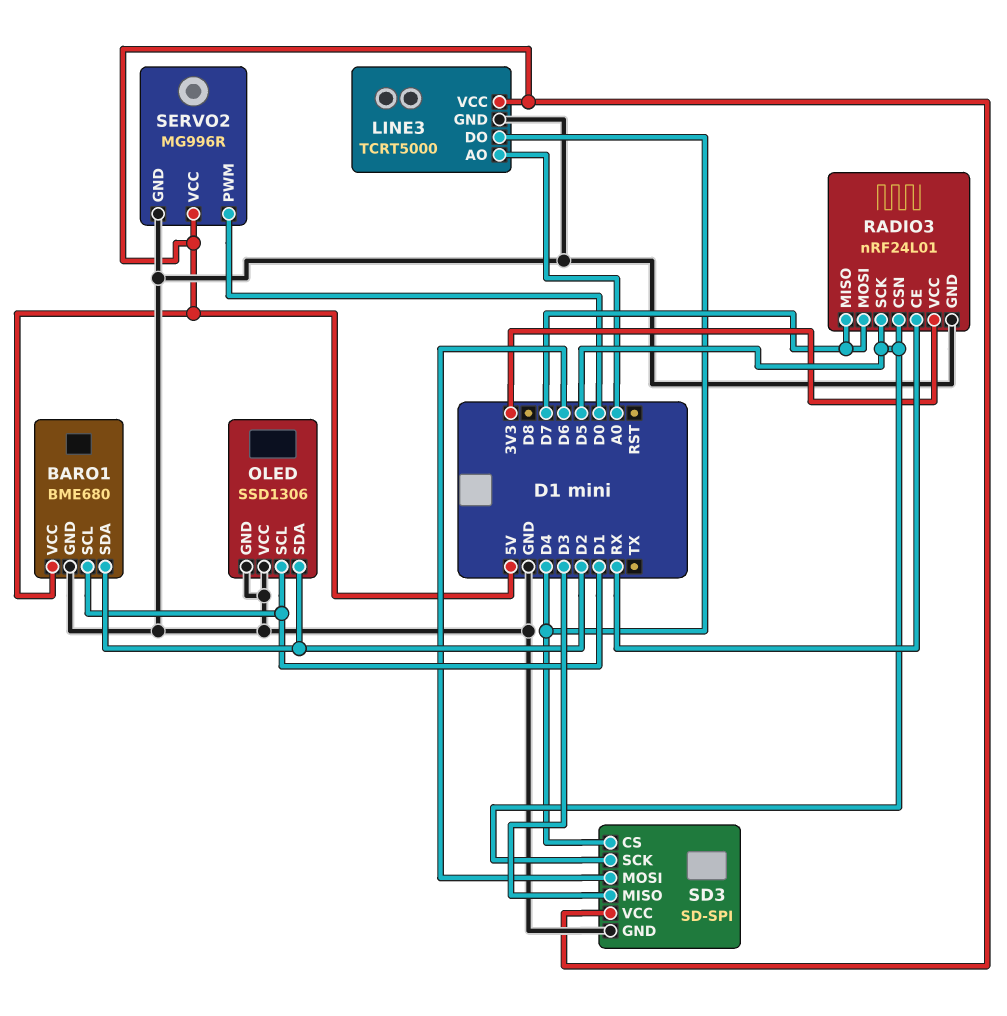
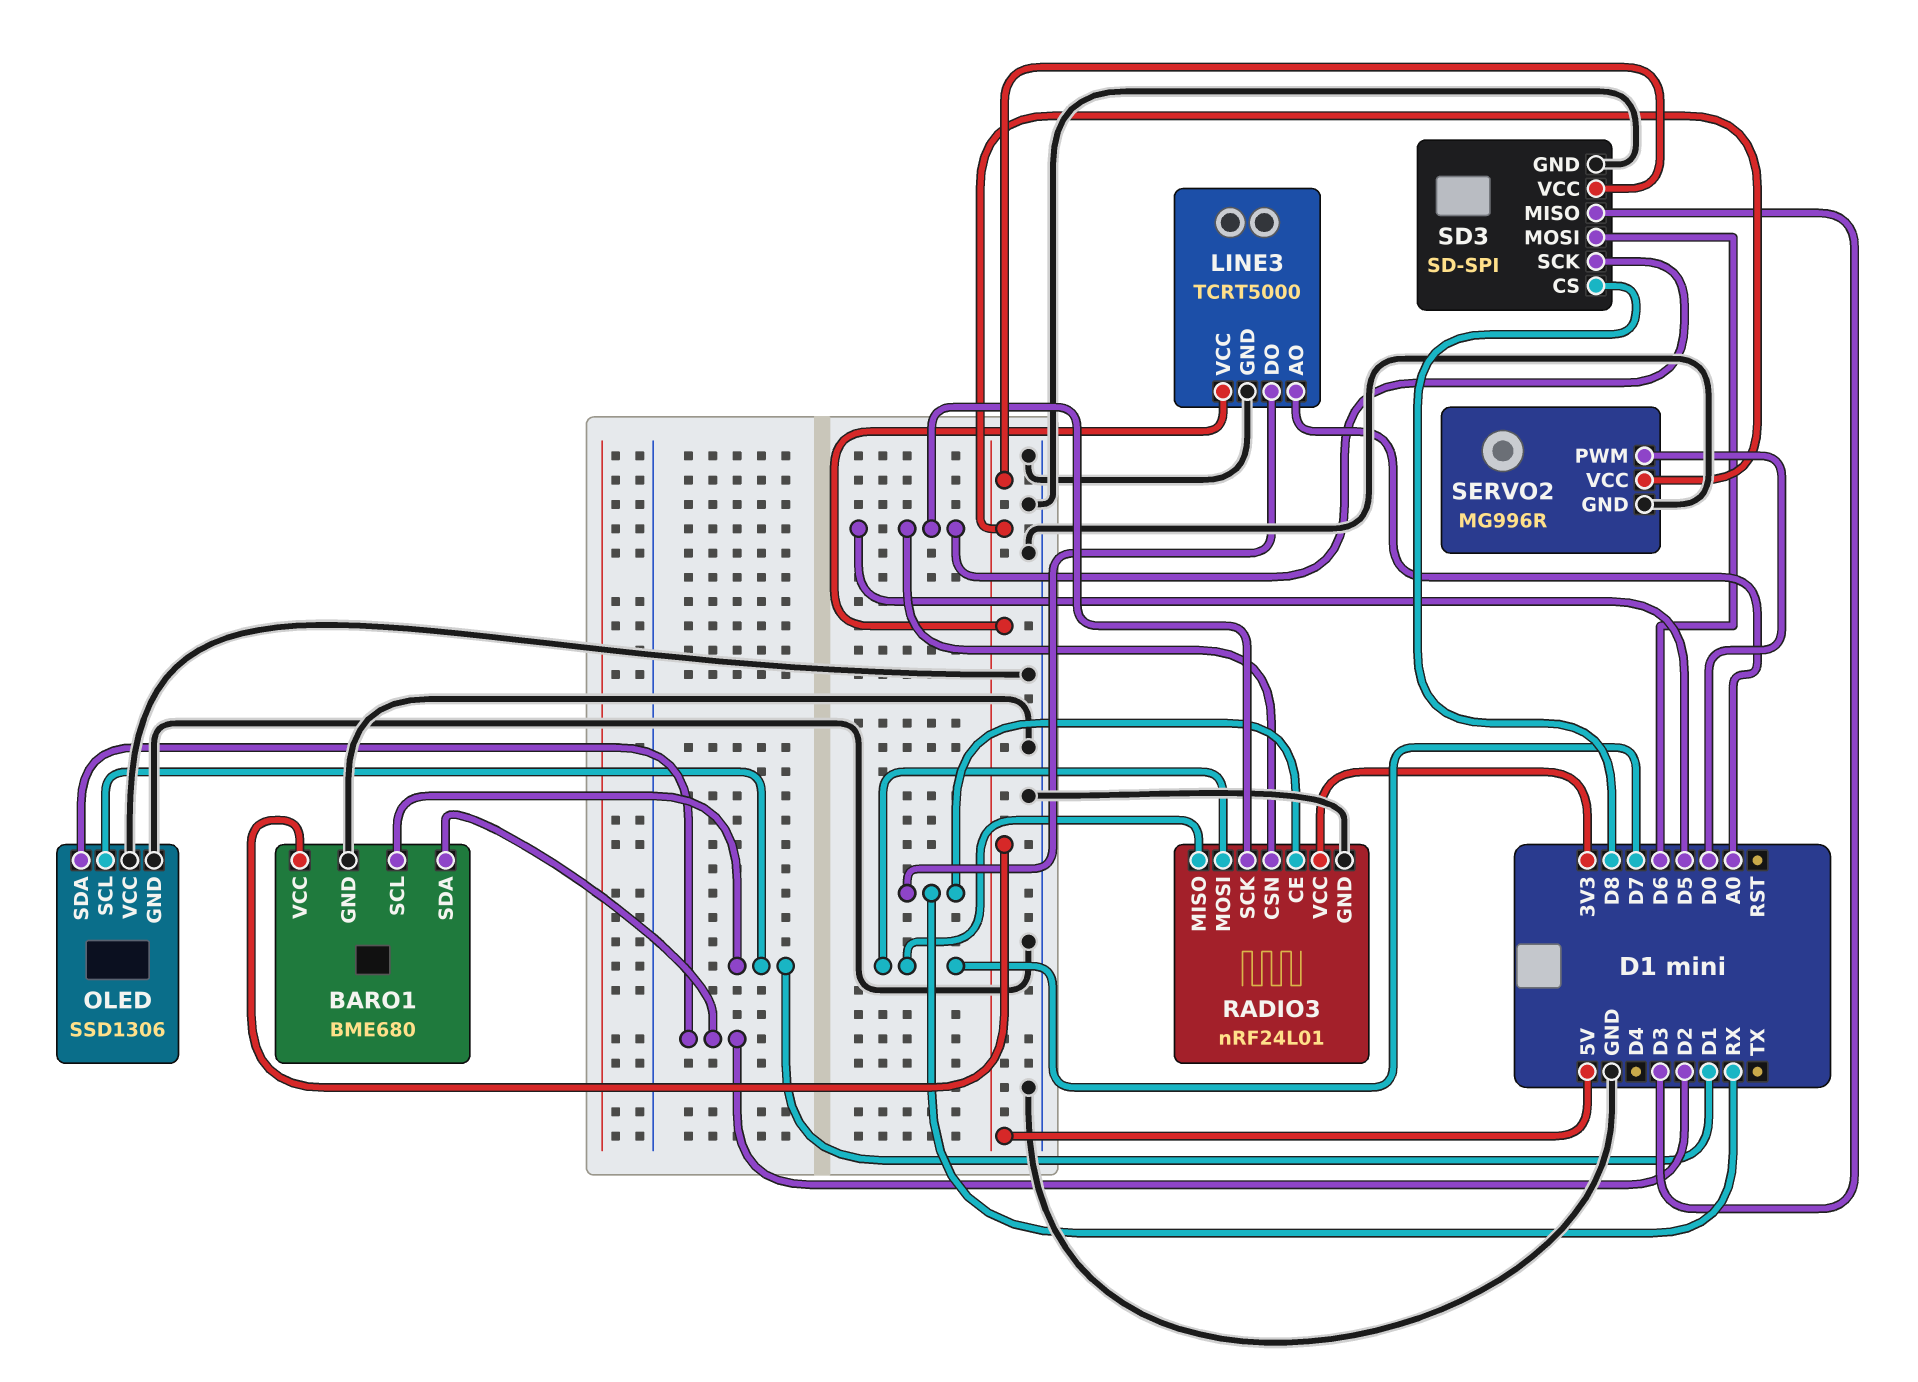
LINE3 pin DO: D4 -> RX
SD3 pin CS: D4 -> D8

